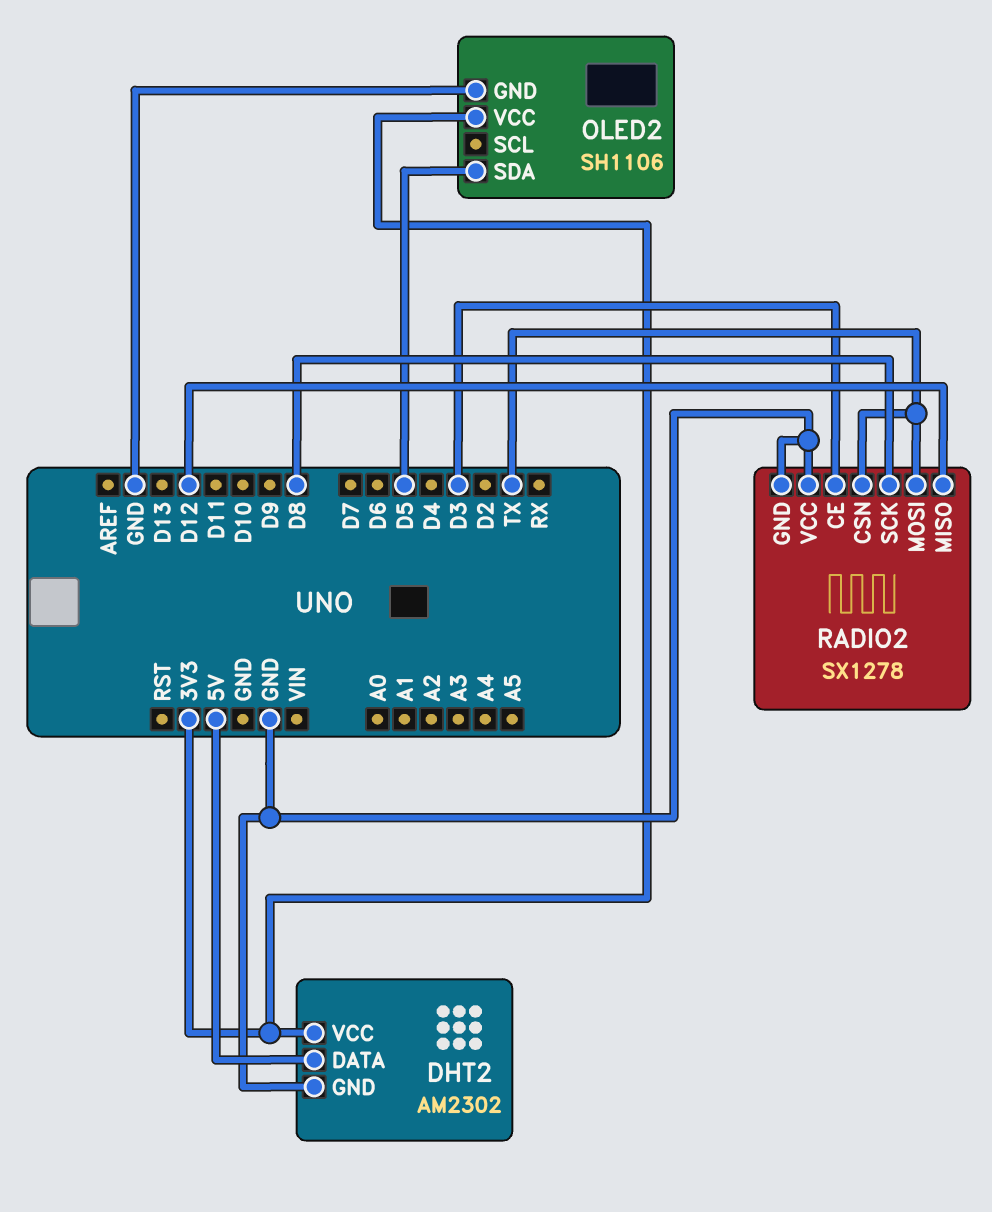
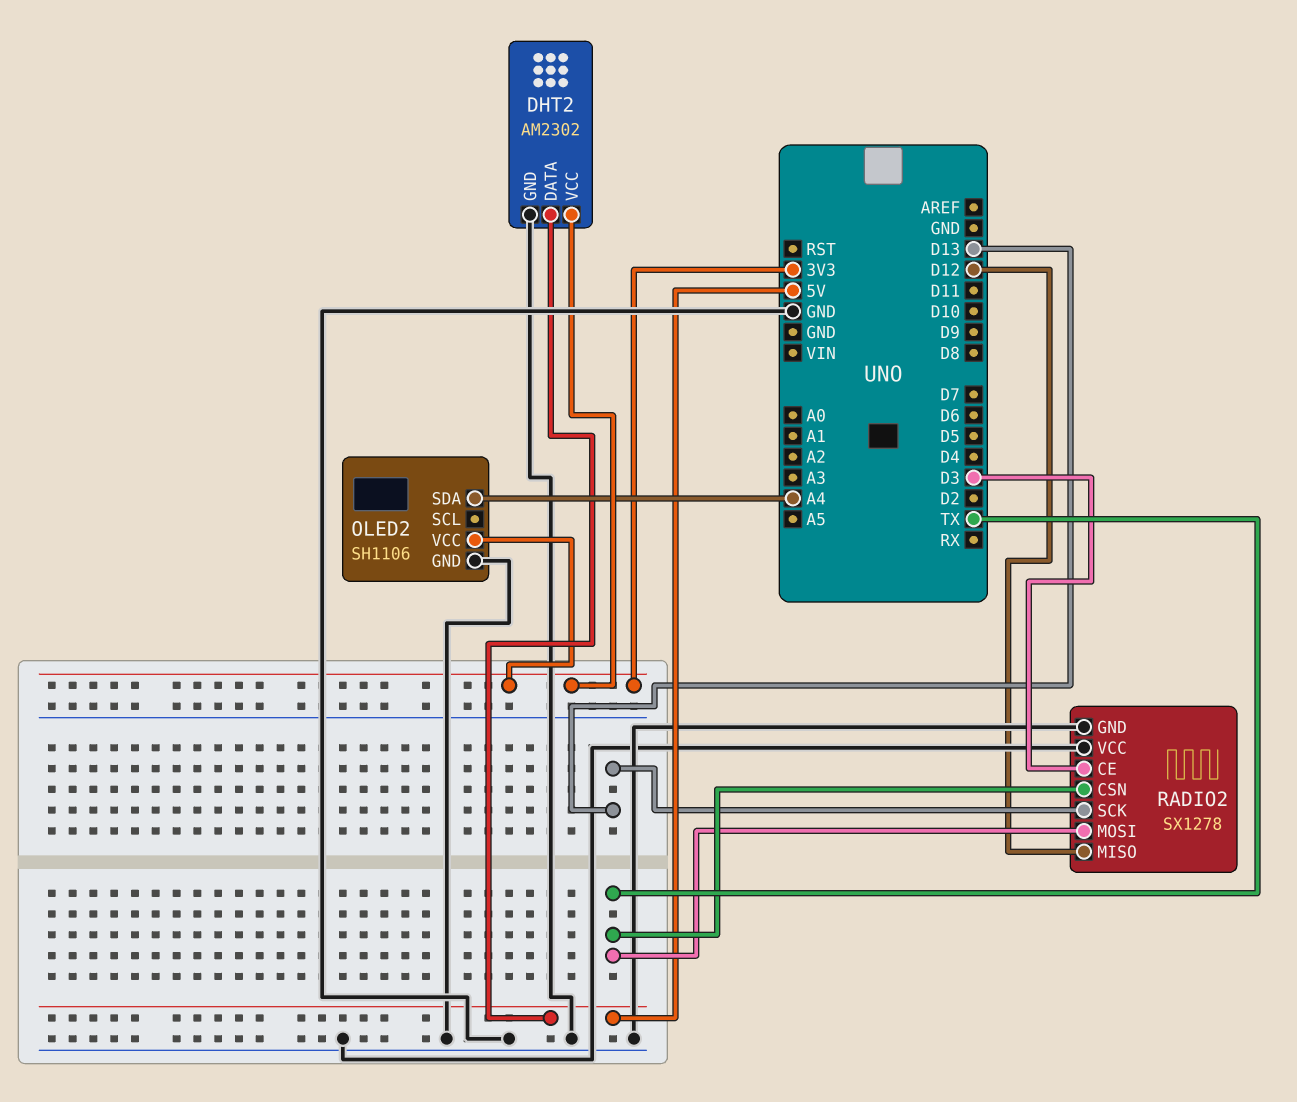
OLED2 pin SDA: D5 -> A4
RADIO2 pin SCK: D8 -> D13

